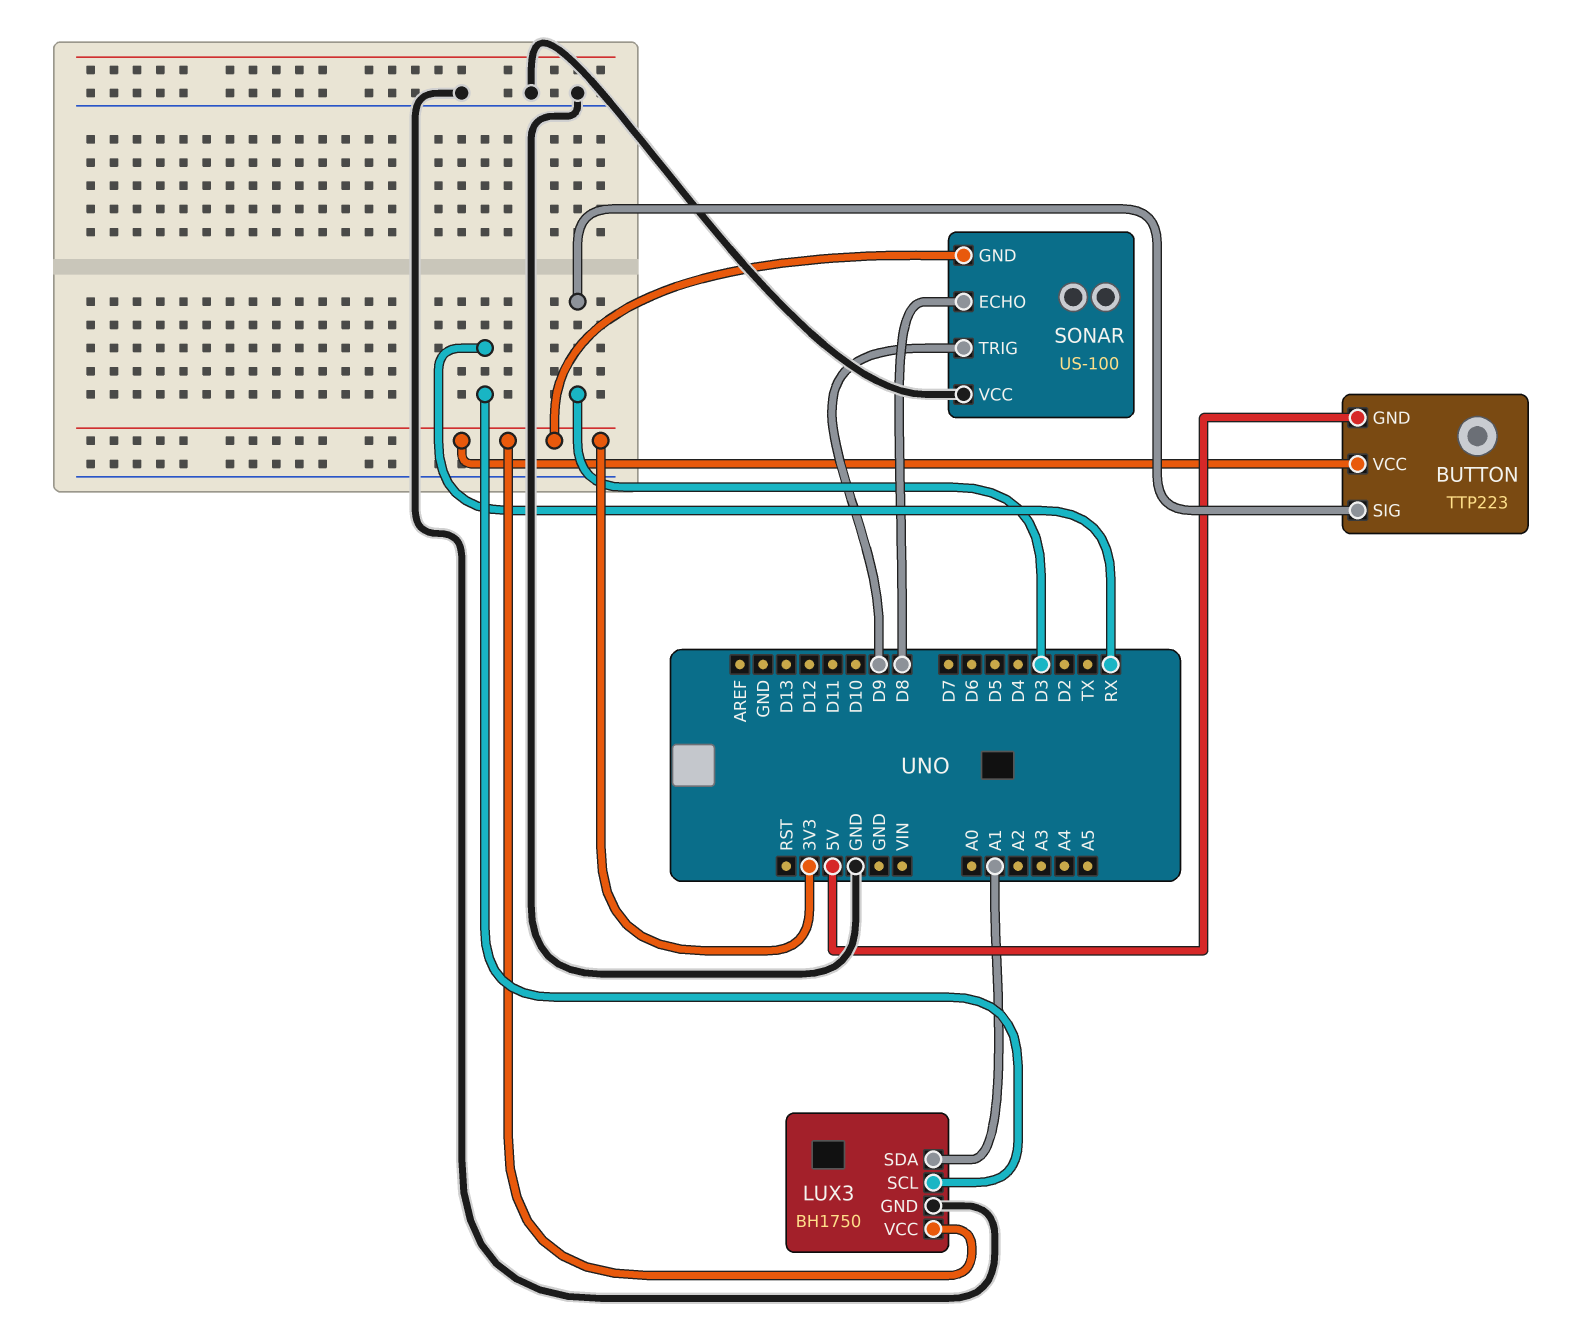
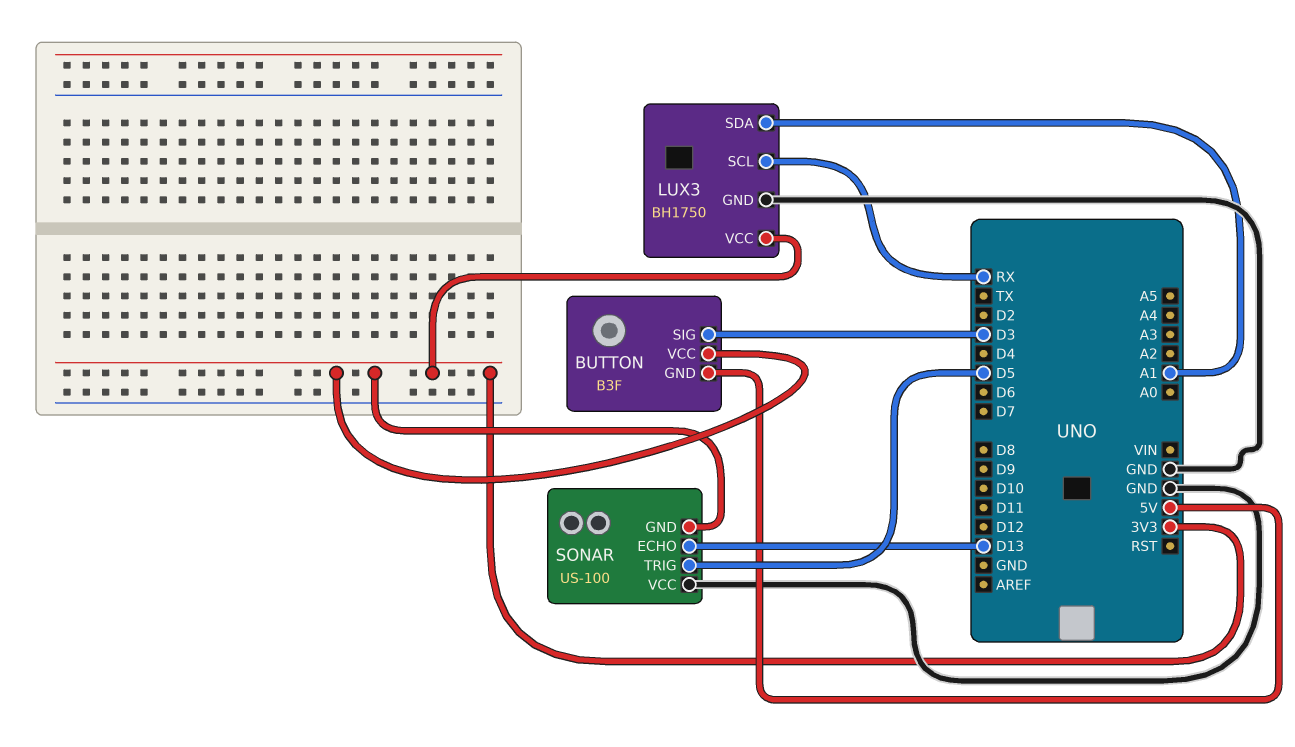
BUTTON: TTP223 -> B3F
SONAR pin ECHO: D8 -> D13
SONAR pin TRIG: D9 -> D5

